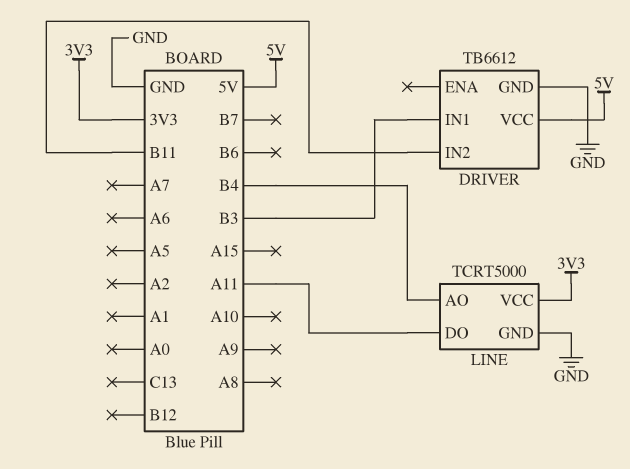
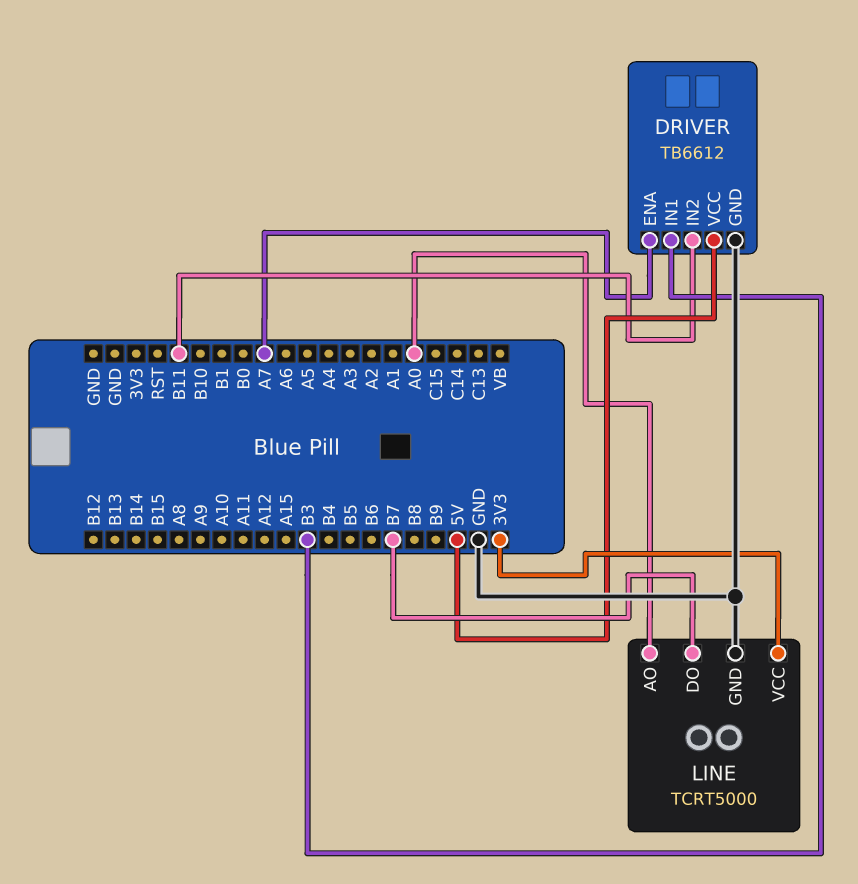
DRIVER pin ENA: none -> A7
LINE pin AO: B4 -> A0
LINE pin DO: A11 -> B7

